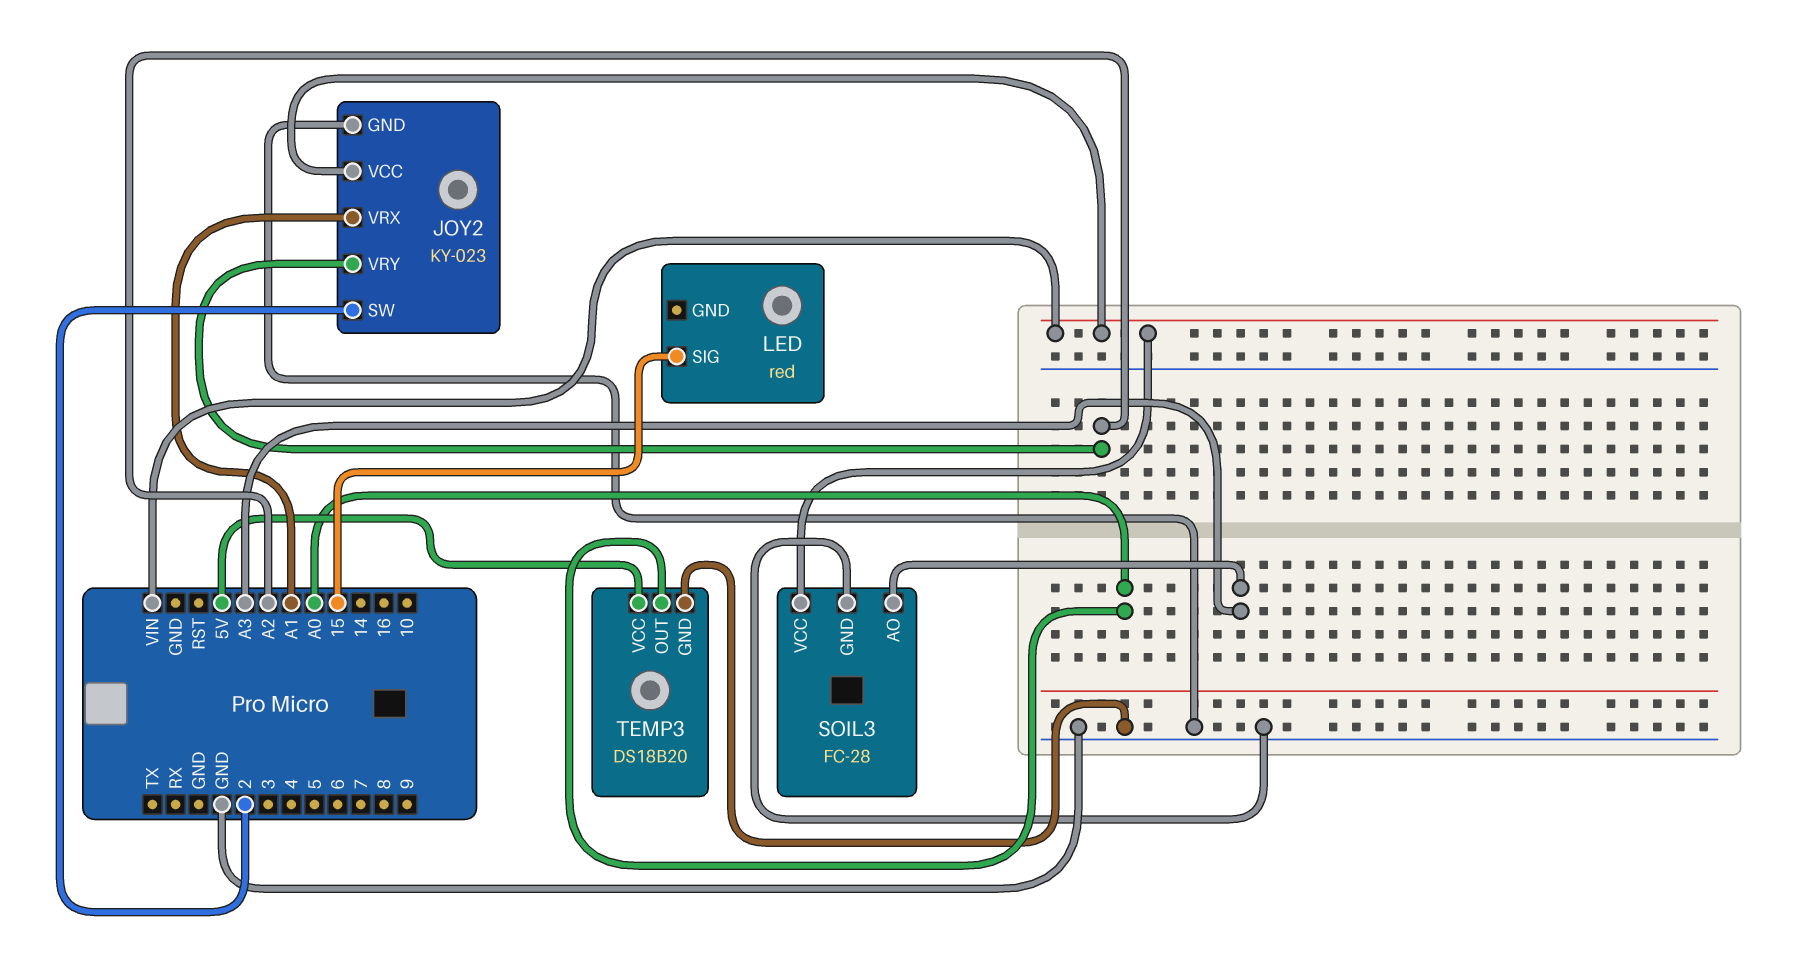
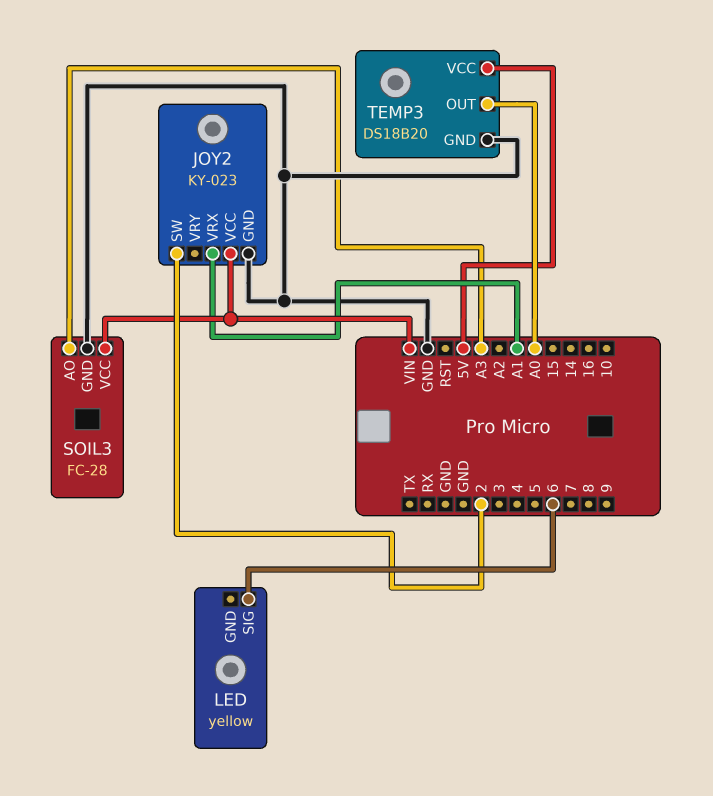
JOY2 pin VRY: A2 -> none
LED: red -> yellow
LED pin SIG: 15 -> 6

